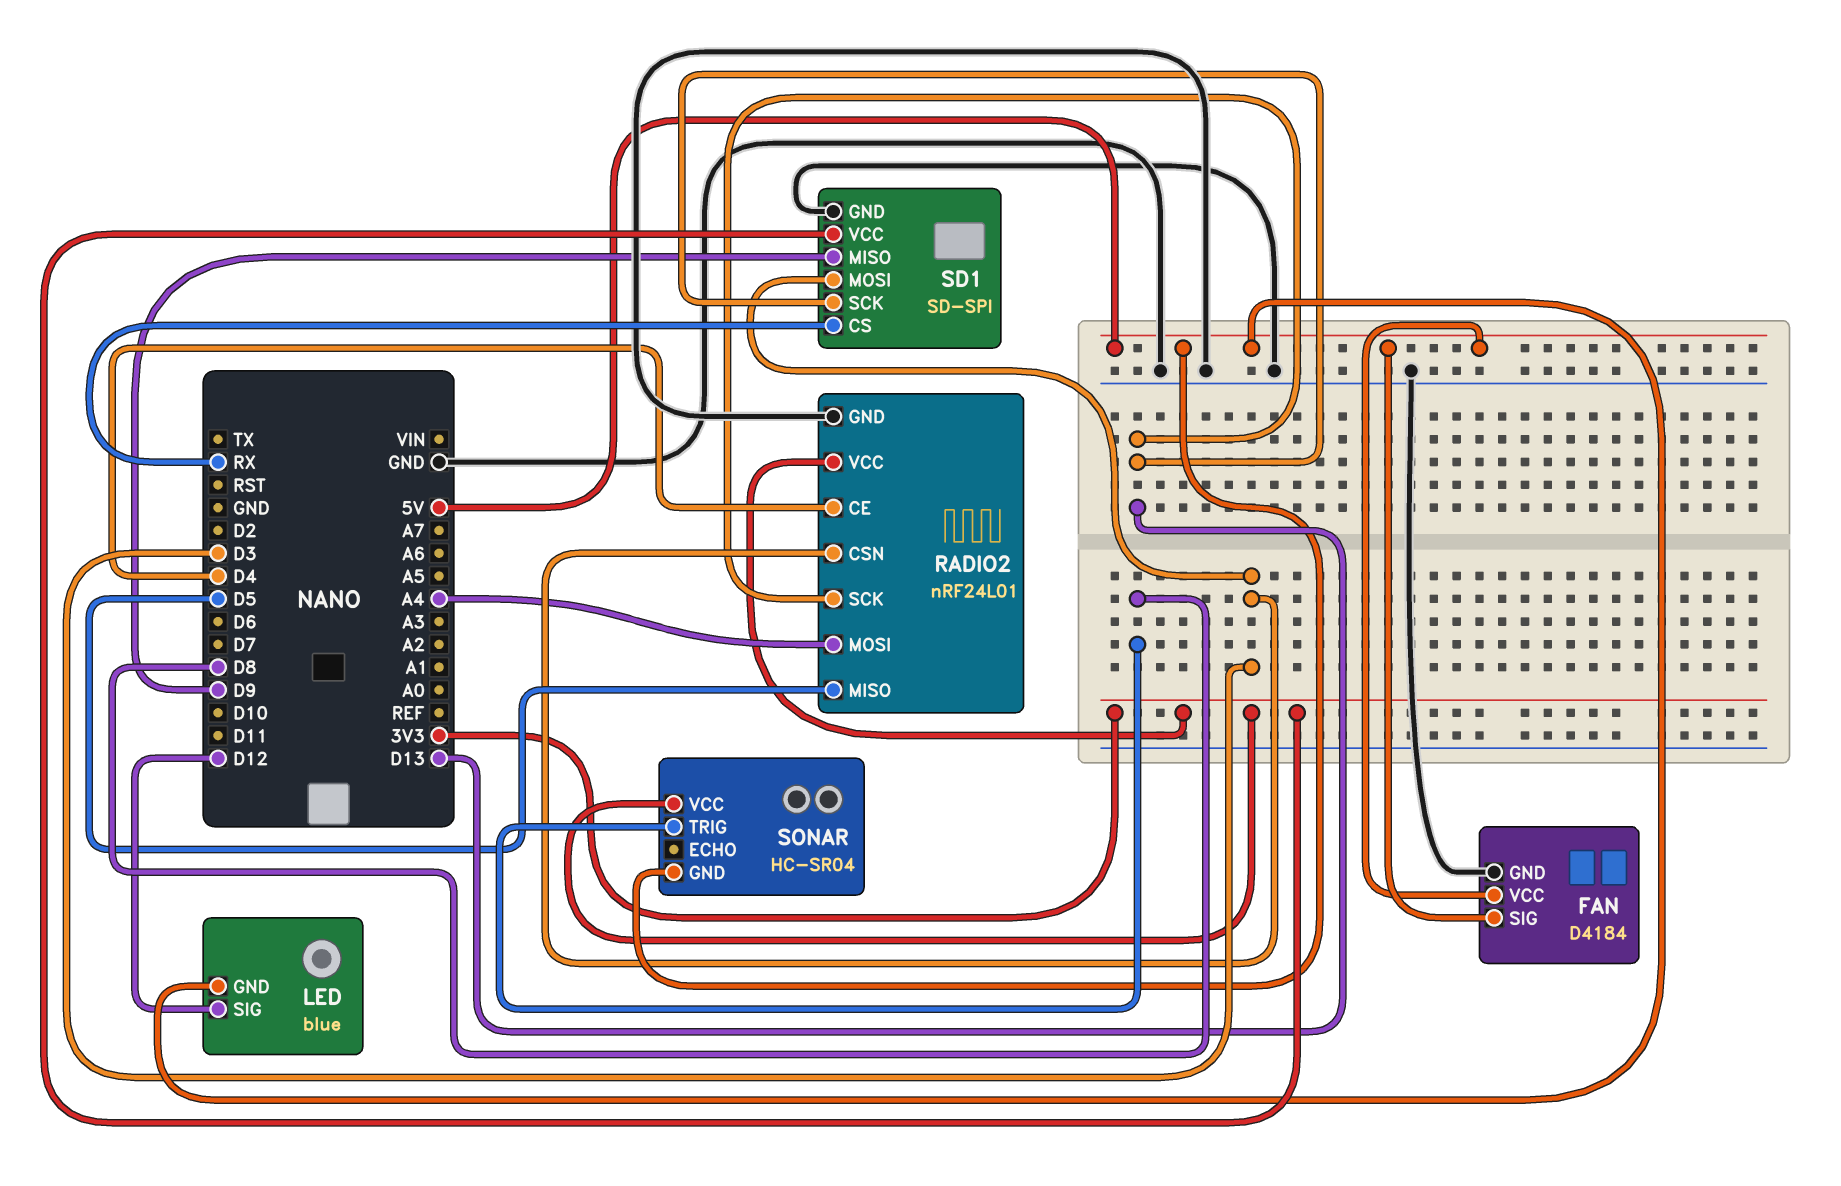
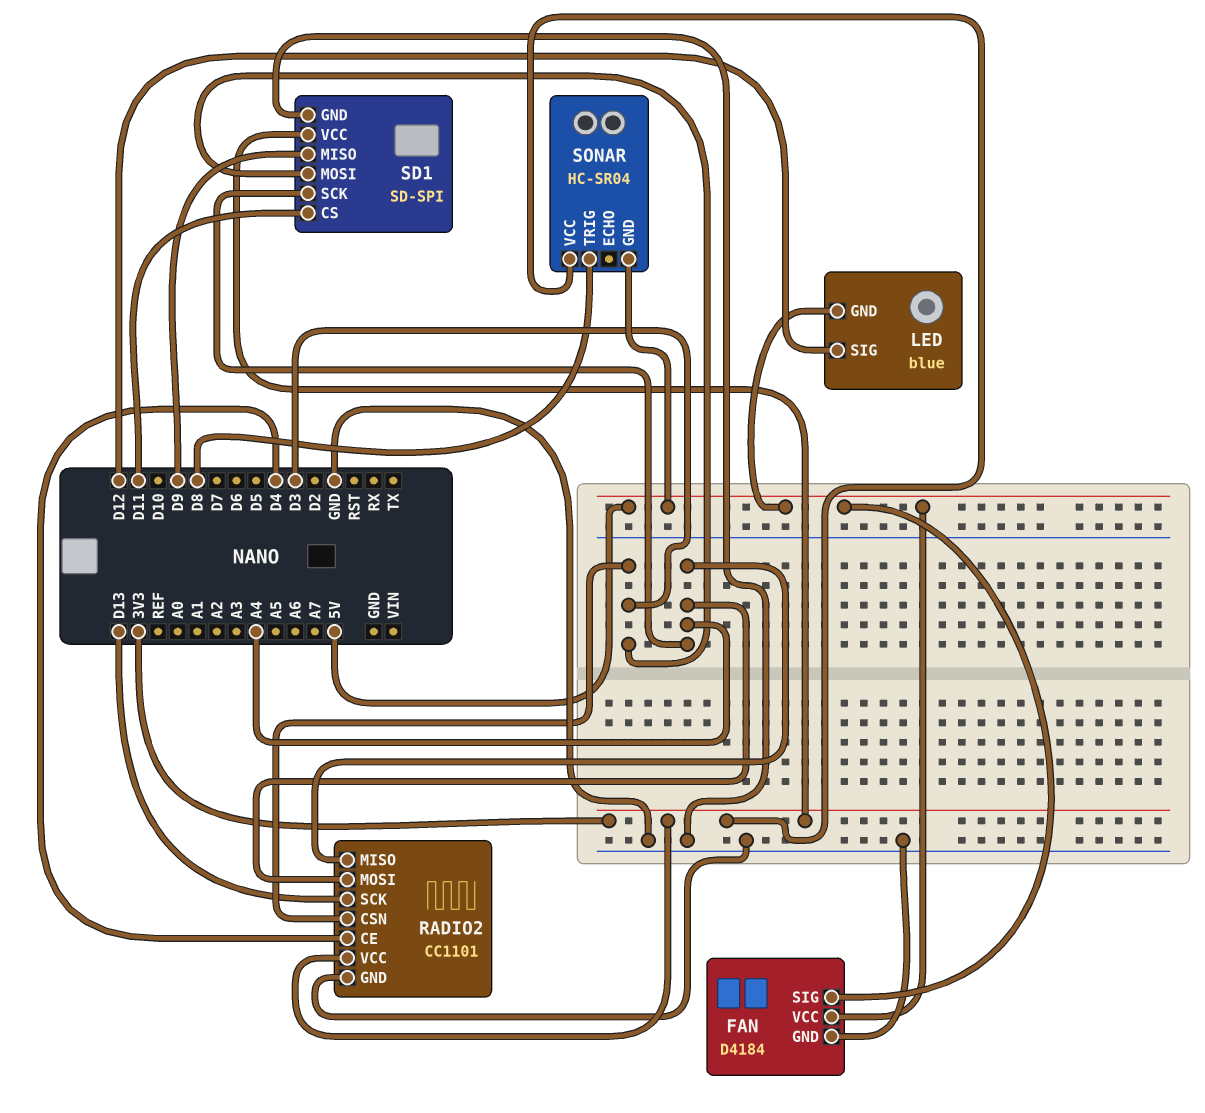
RADIO2: nRF24L01 -> CC1101
RADIO2 pin MISO: D5 -> A4
SD1 pin CS: RX -> D11
SD1 pin SCK: D13 -> A4

